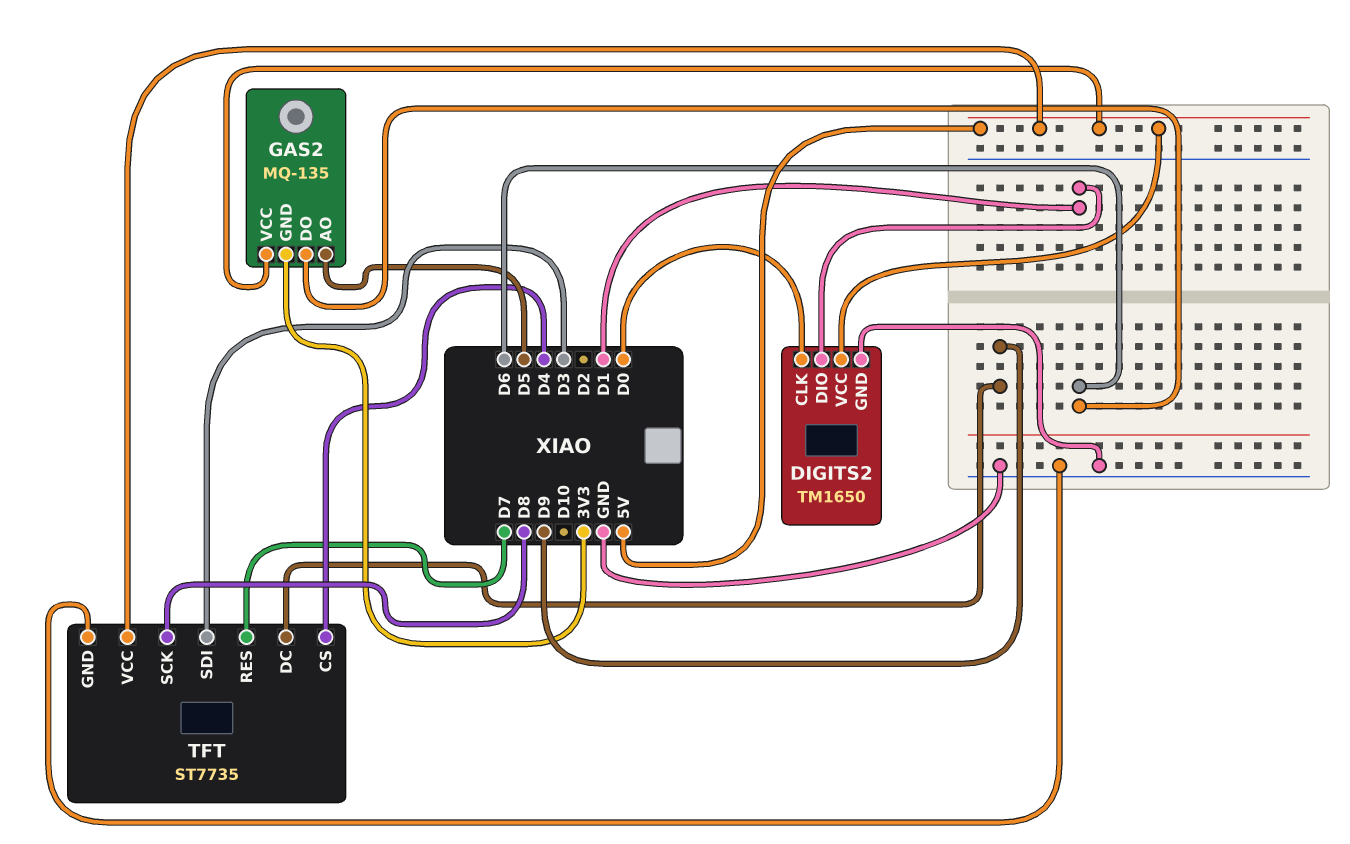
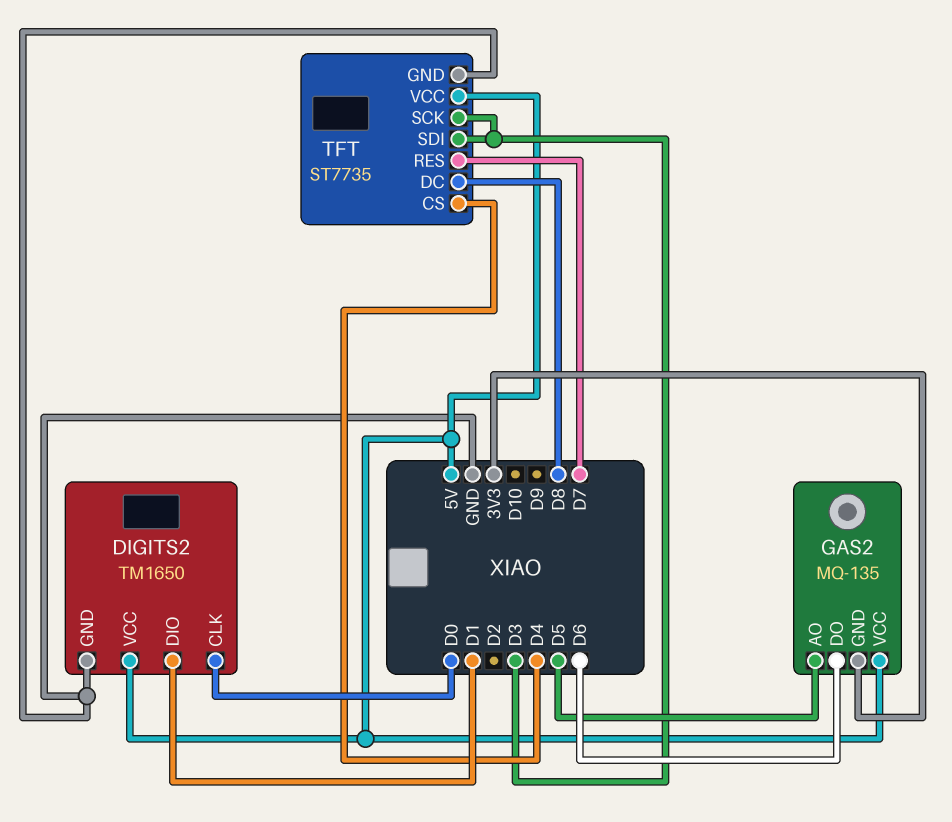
TFT pin DC: D9 -> D8
TFT pin SCK: D8 -> D3

